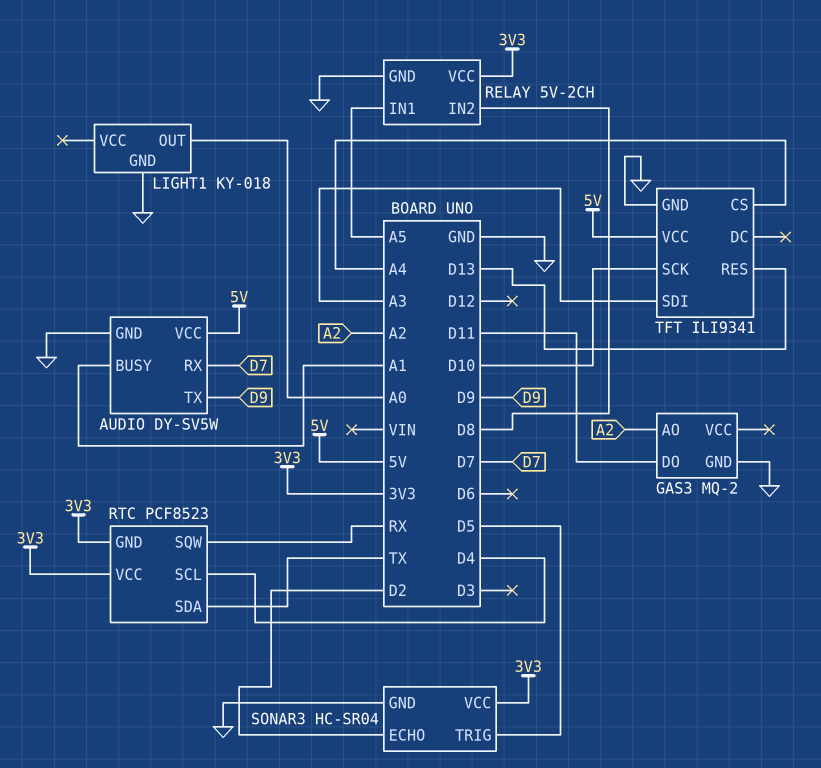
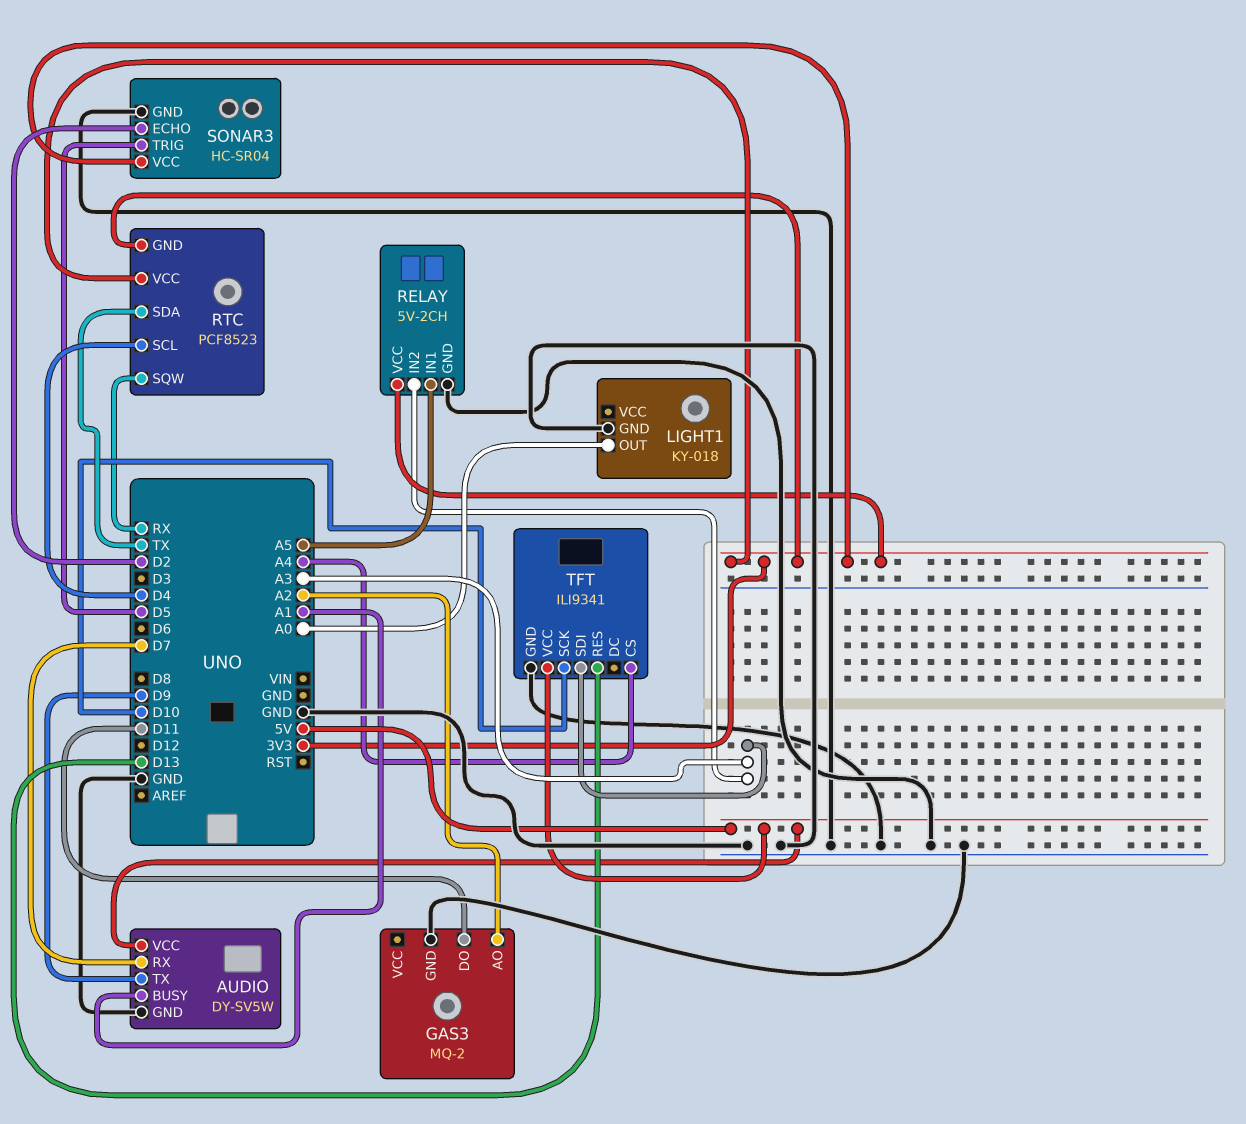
RELAY pin IN2: D8 -> A3

